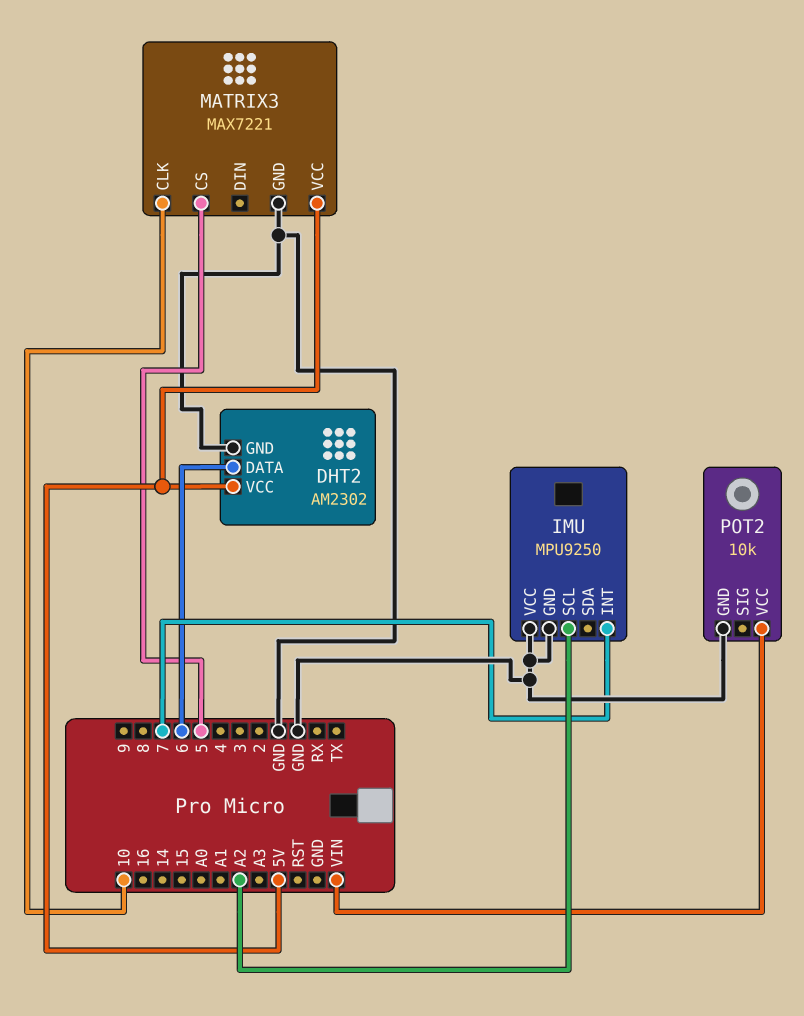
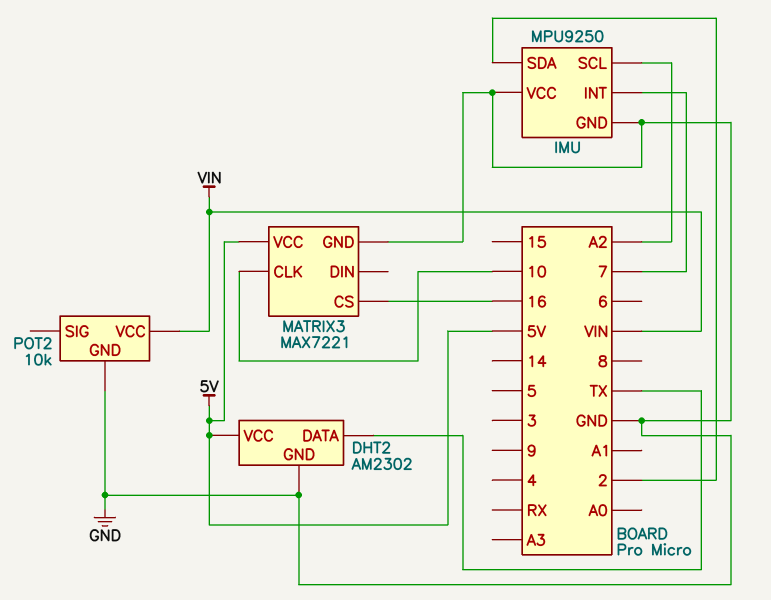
DHT2 pin DATA: 6 -> TX
IMU pin SDA: none -> 2
MATRIX3 pin CS: 5 -> 16

